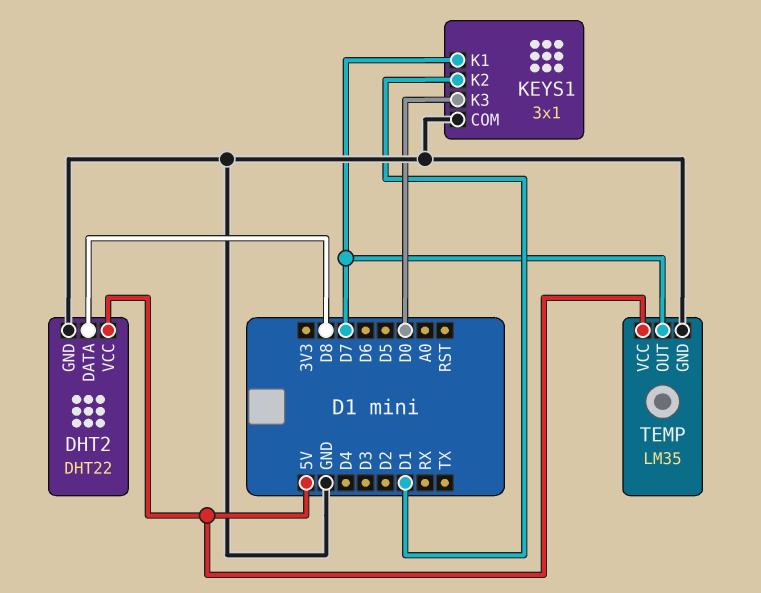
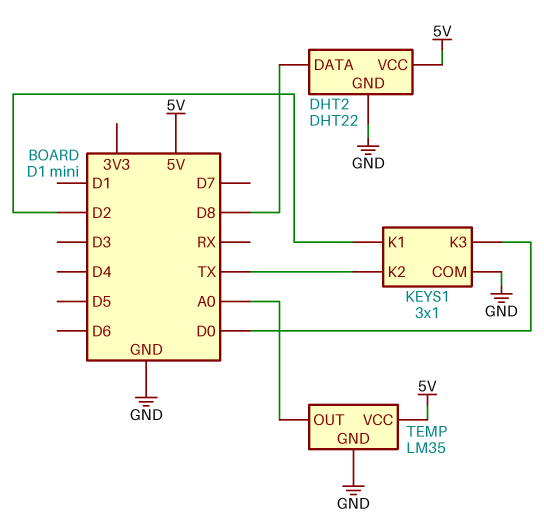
KEYS1 pin K1: D7 -> D2
KEYS1 pin K2: D1 -> TX
TEMP pin OUT: D7 -> A0

